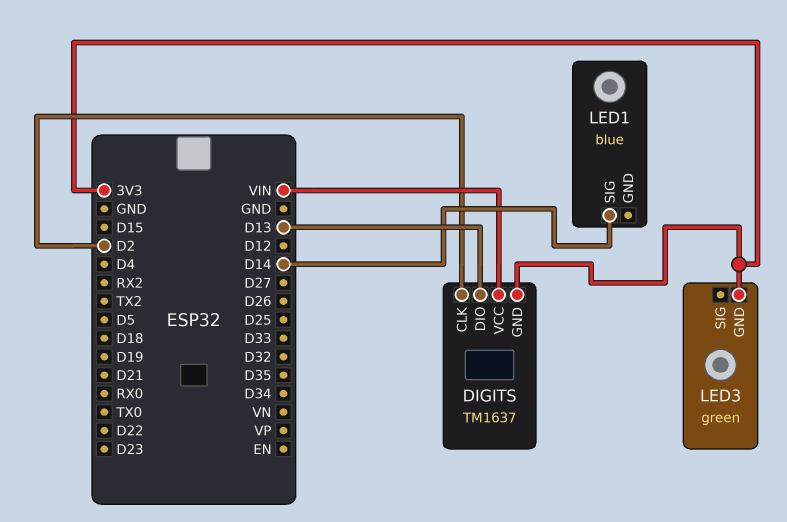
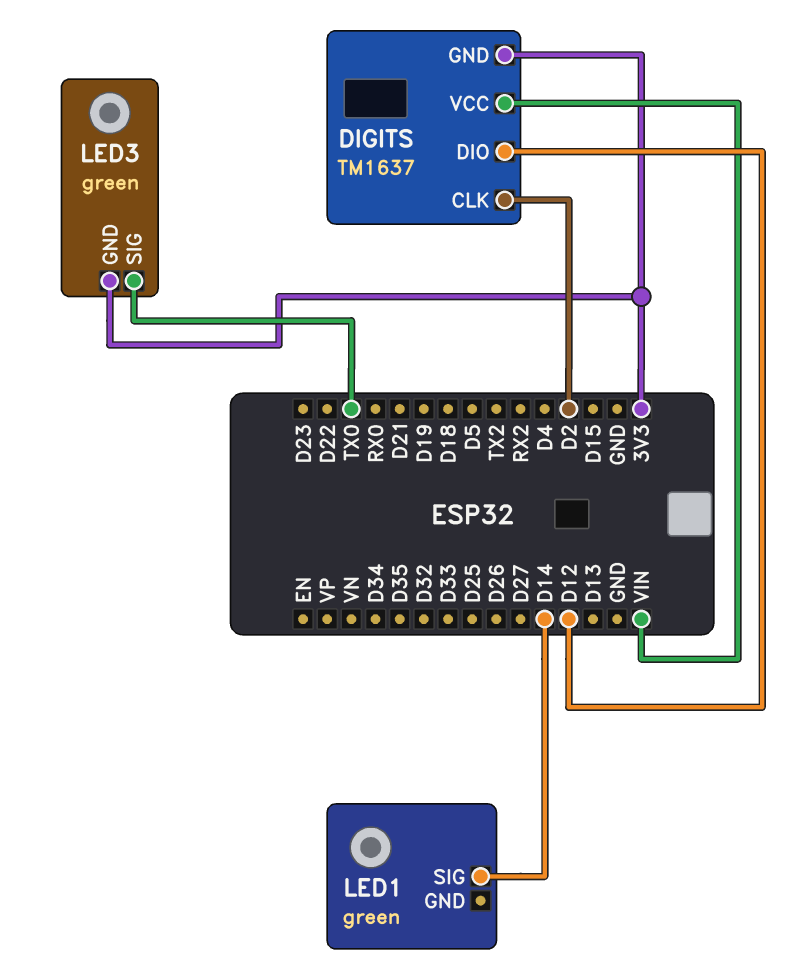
DIGITS pin DIO: D13 -> D12
LED1: blue -> green
LED3 pin SIG: none -> TX0

